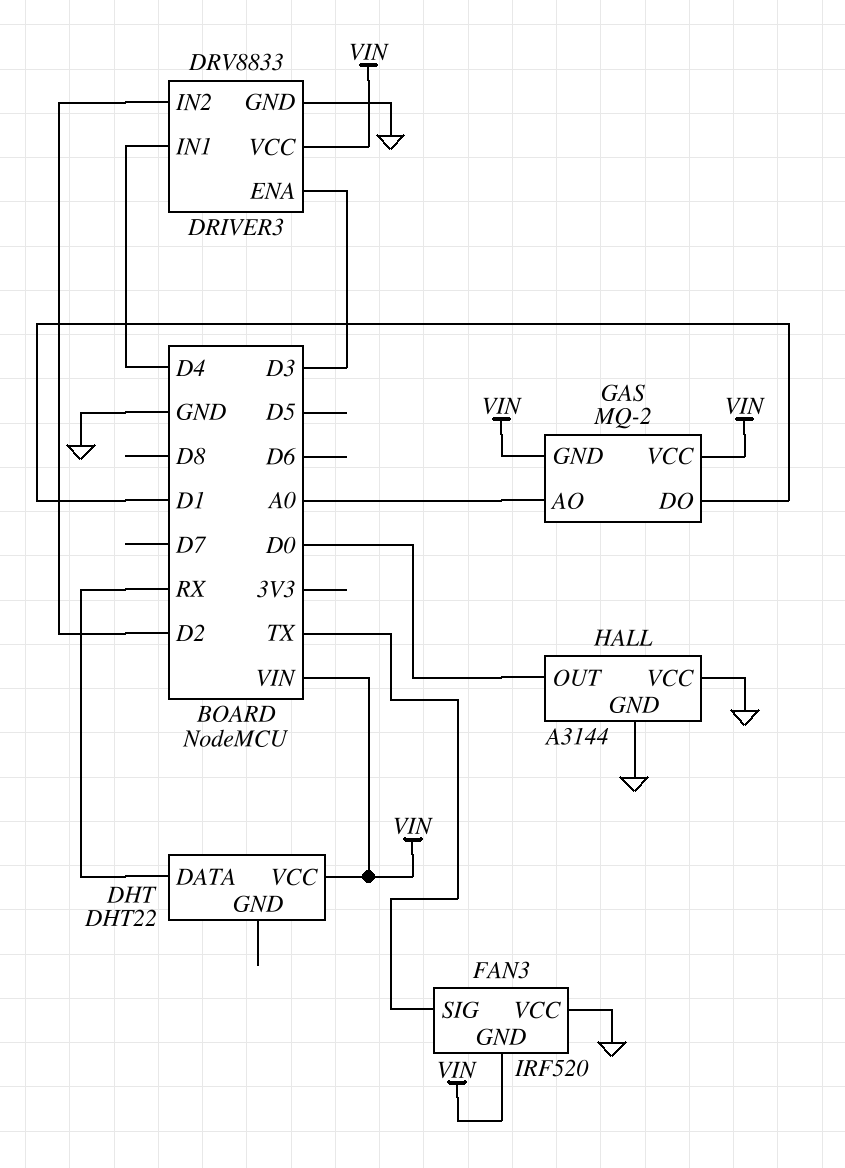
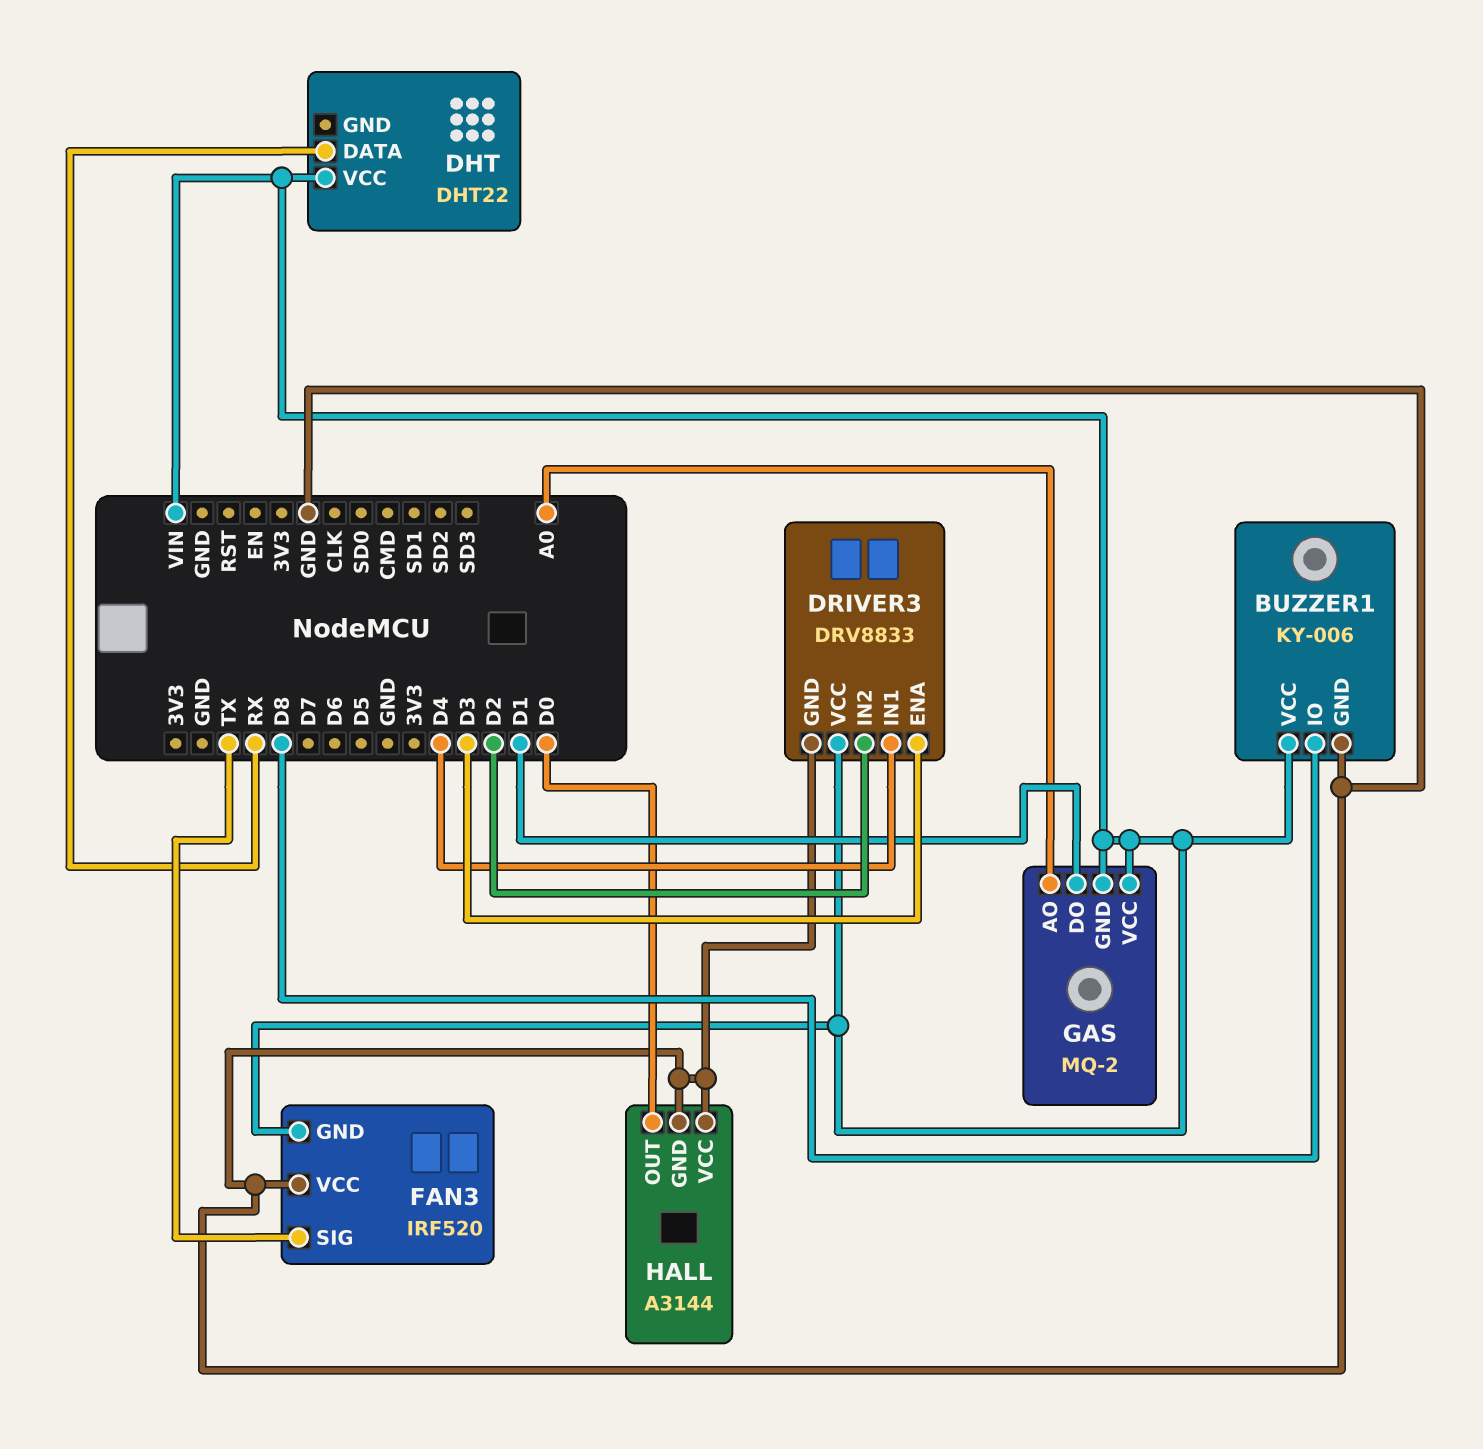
BUZZER1: none -> KY-006
BUZZER1 pin GND: none -> GND
BUZZER1 pin IO: none -> D8
BUZZER1 pin VCC: none -> VIN

